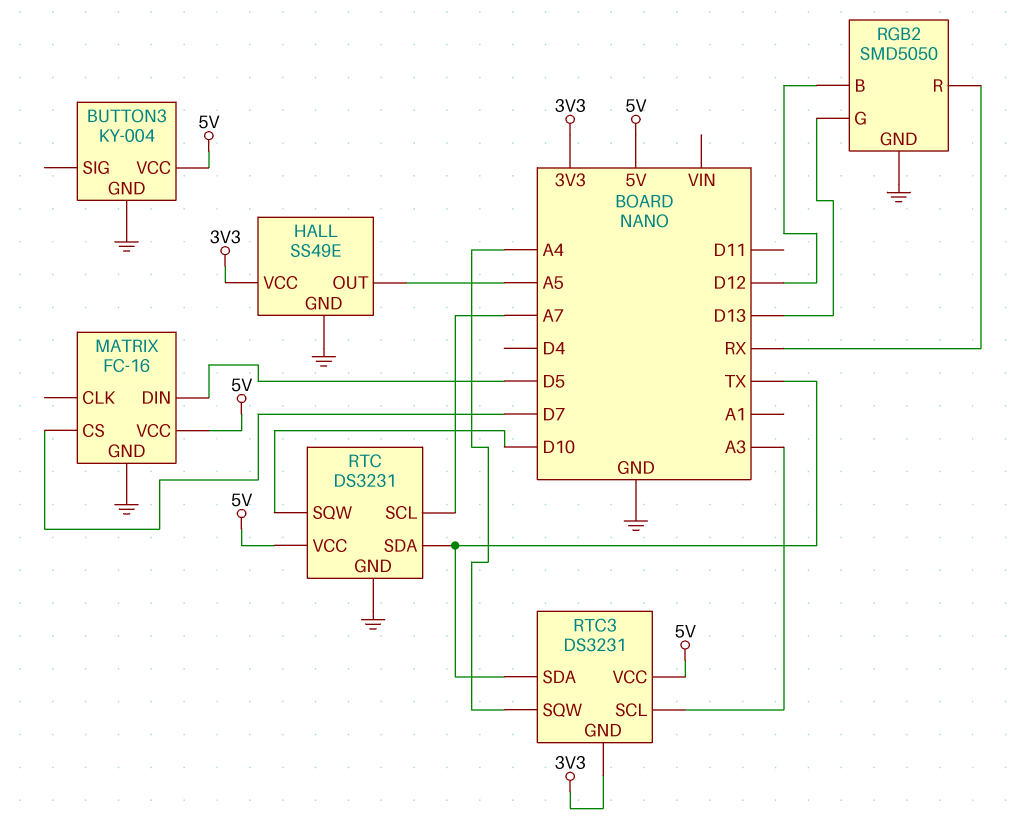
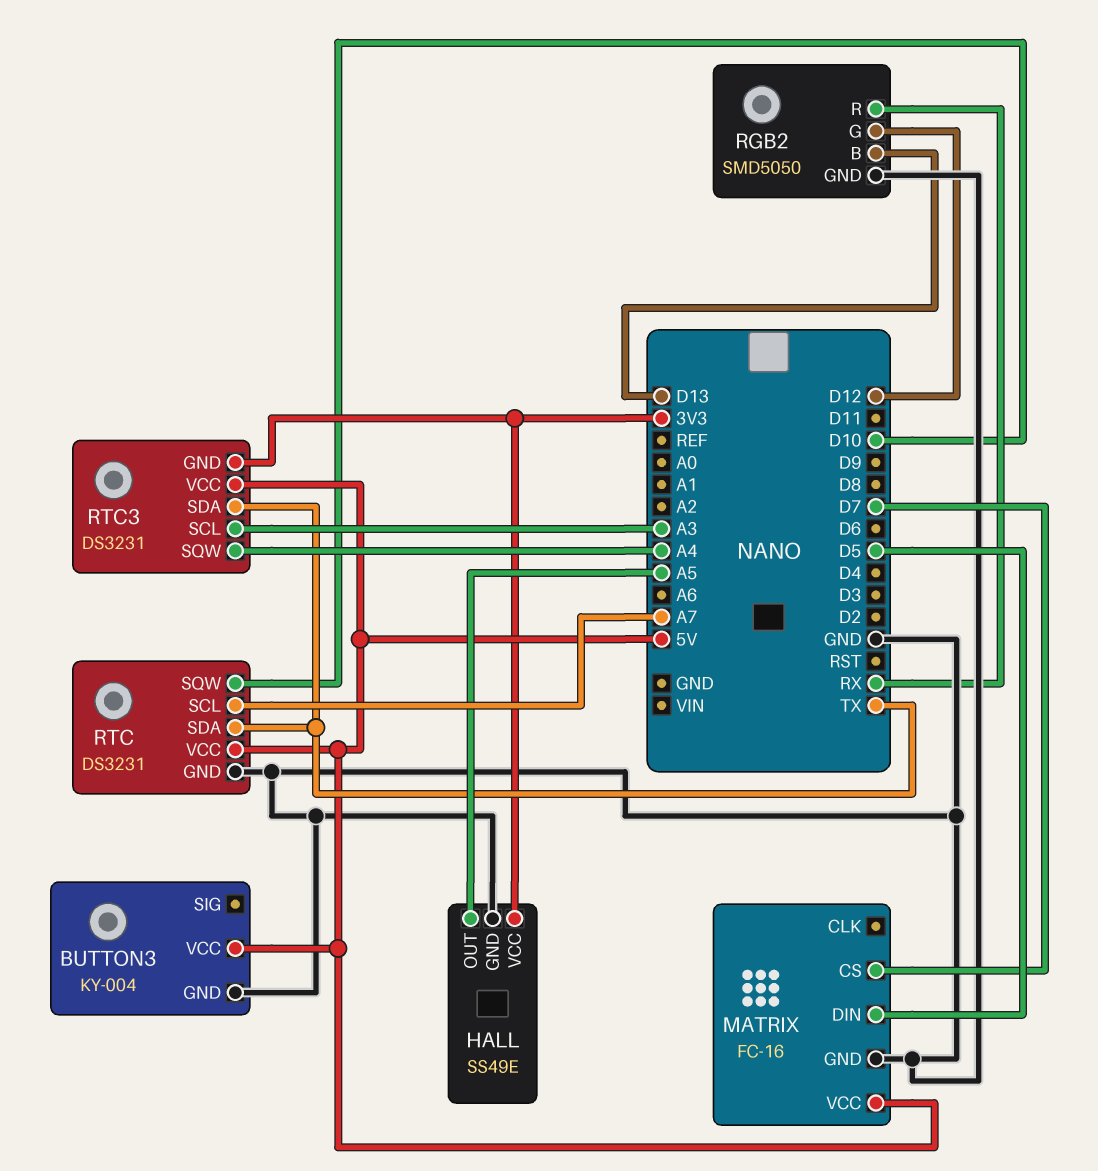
RGB2 pin B: D12 -> D13
RGB2 pin G: D13 -> D12

